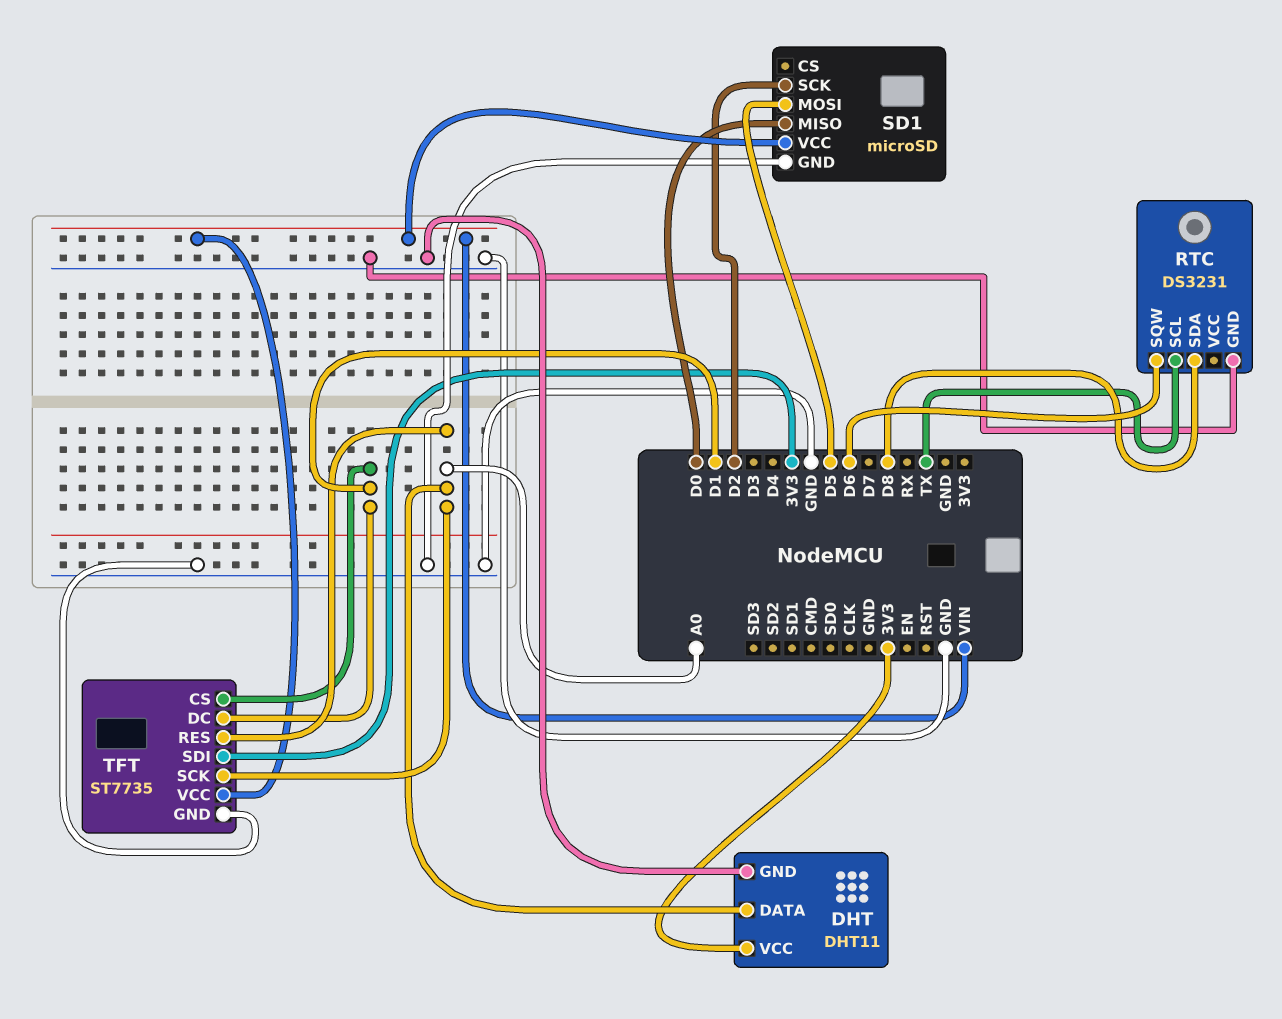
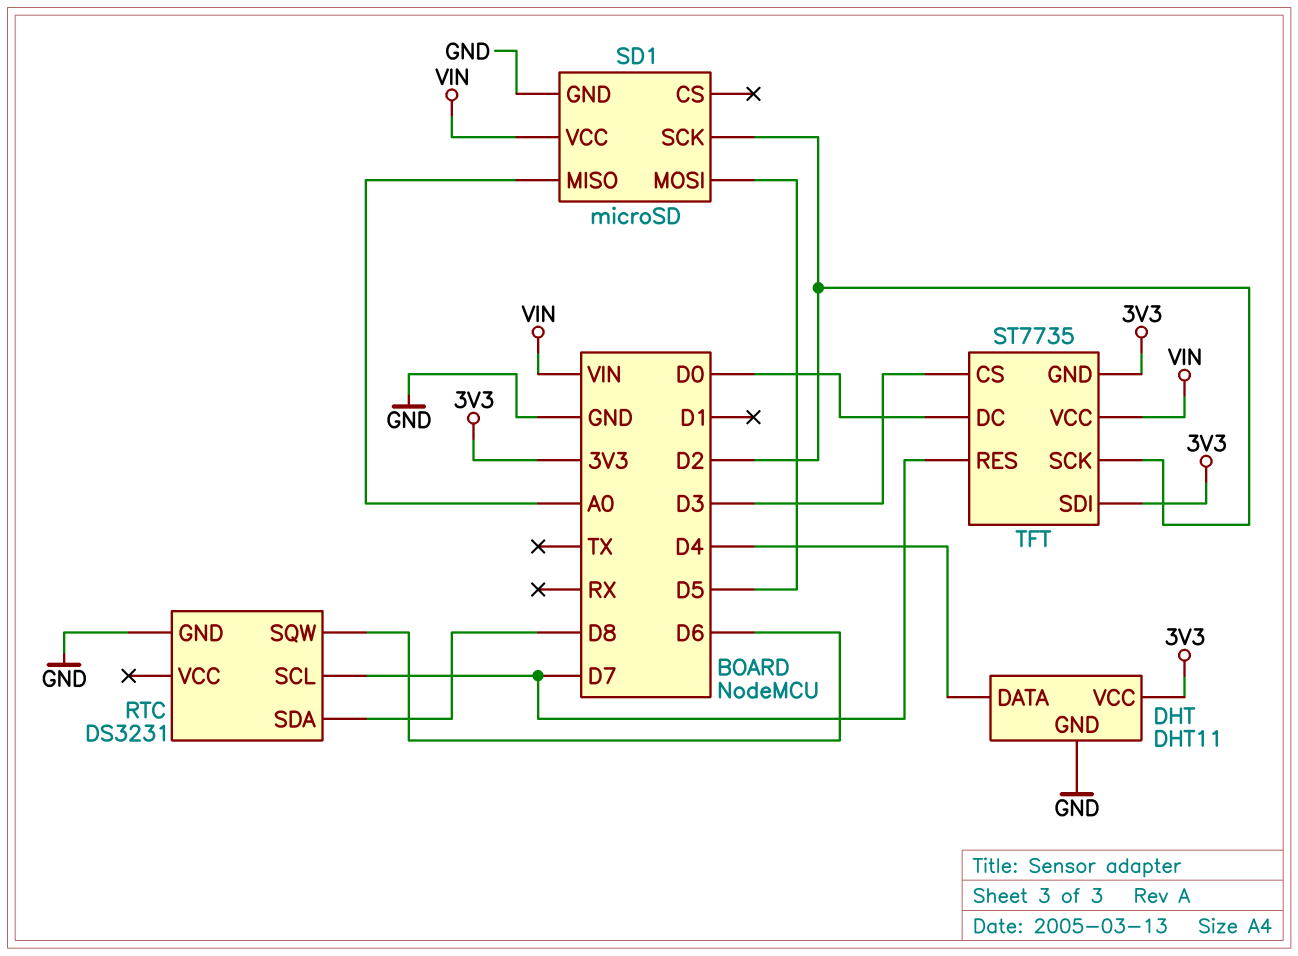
DHT pin DATA: A0 -> D4
RTC pin SCL: TX -> D7
SD1 pin MISO: D0 -> A0
TFT pin CS: D1 -> D3
TFT pin DC: D1 -> D0
TFT pin GND: GND -> 3V3
TFT pin RES: A0 -> D7
TFT pin SCK: A0 -> D2

